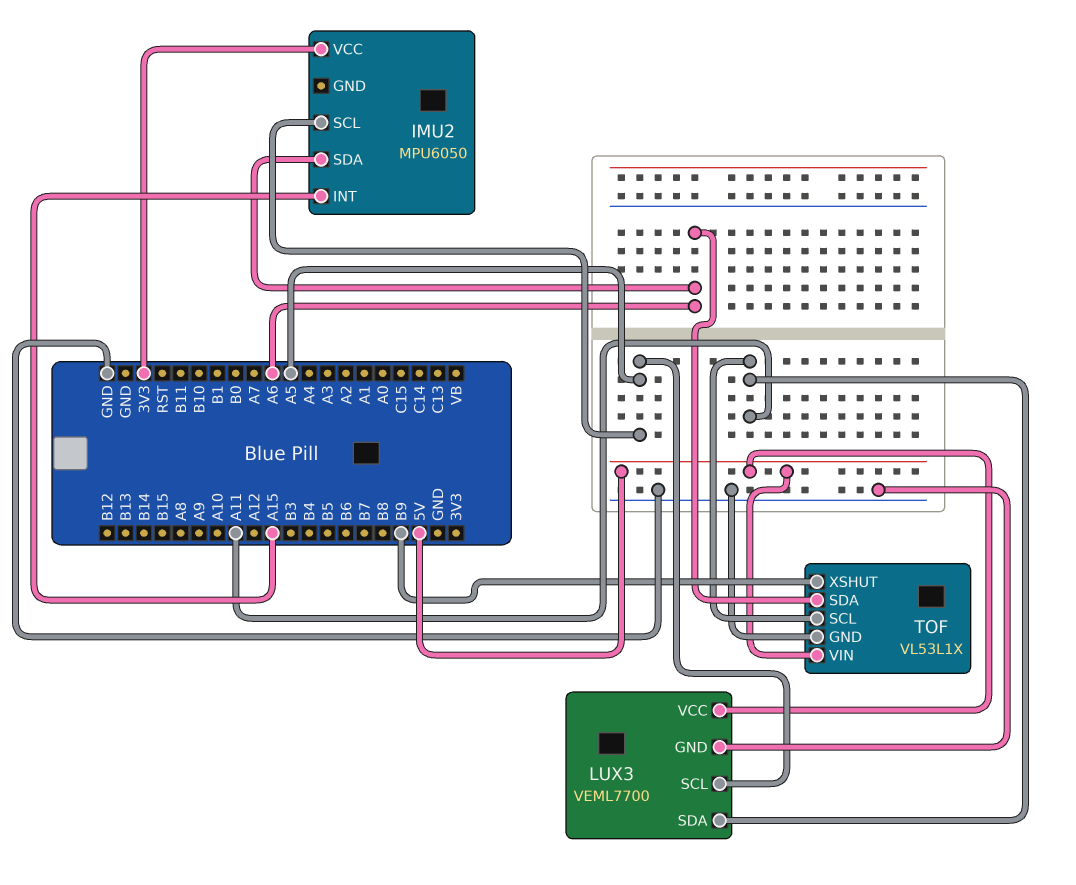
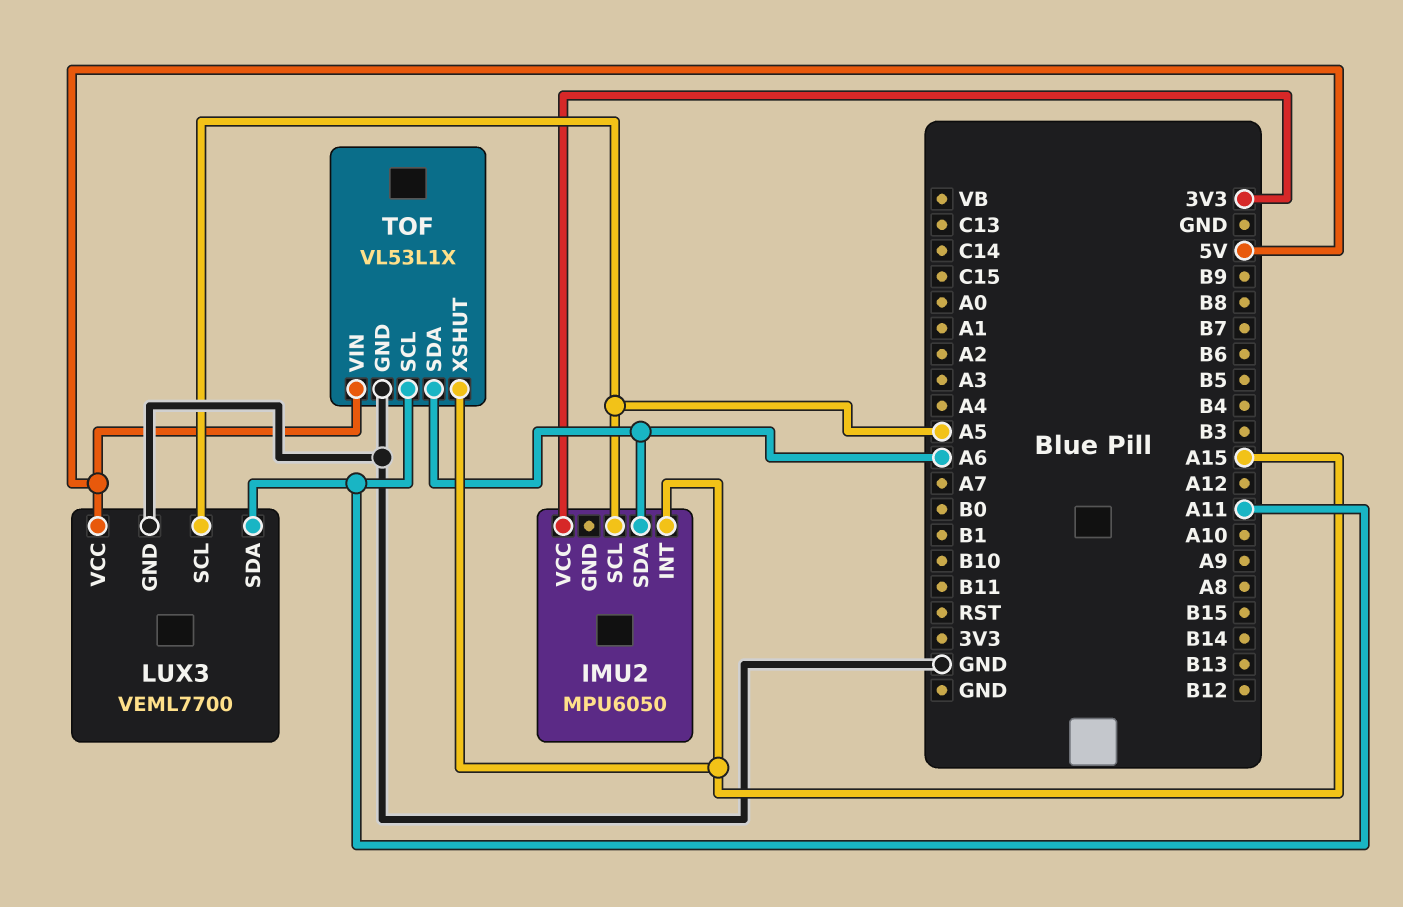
TOF pin XSHUT: B9 -> A15

